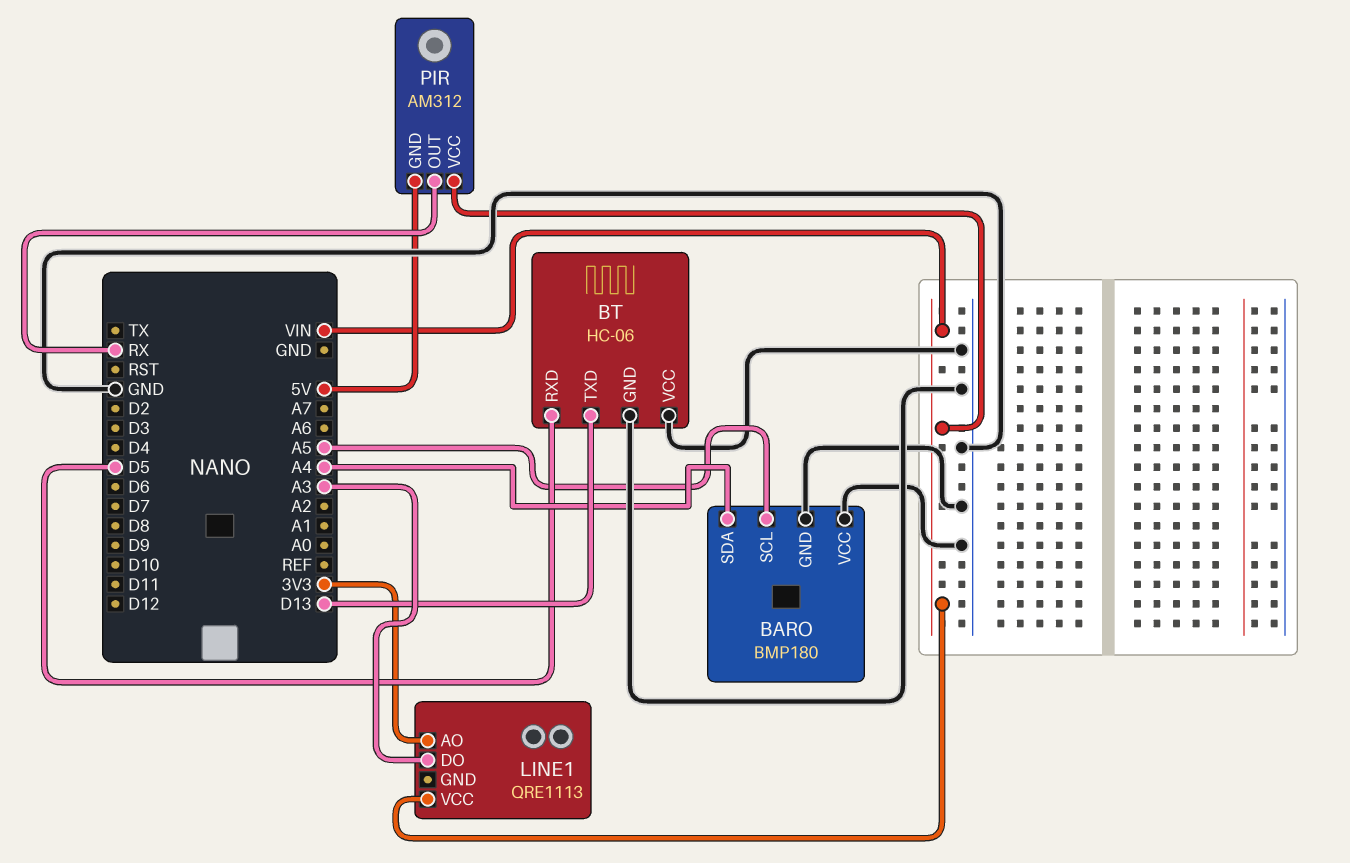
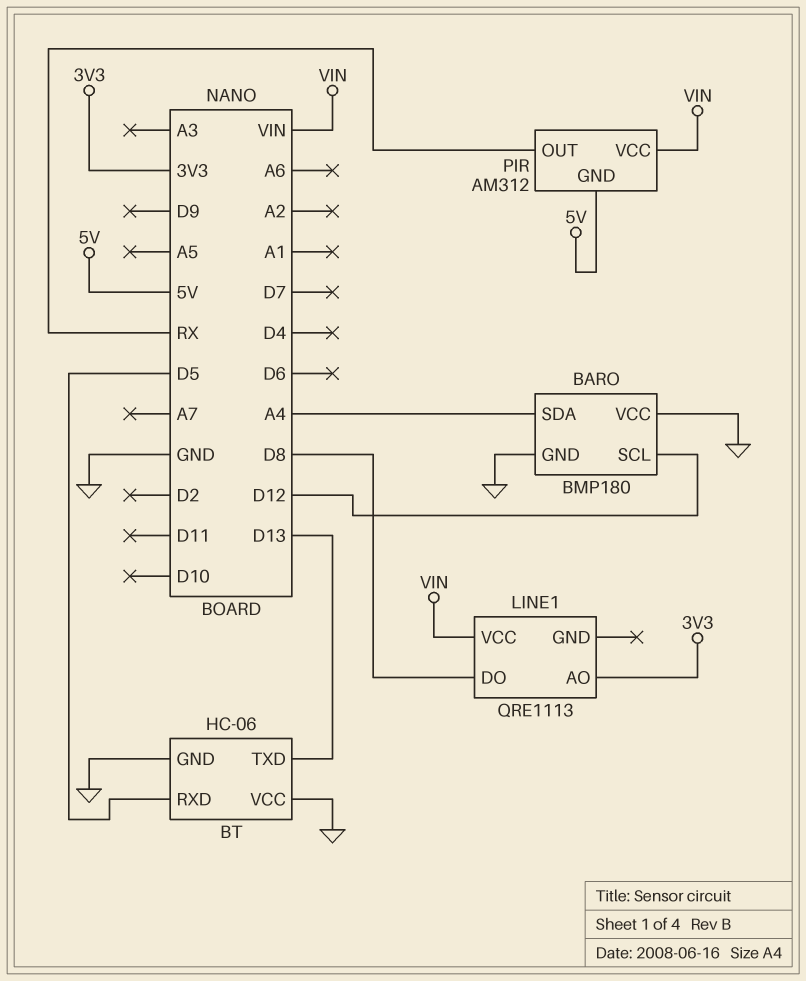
BARO pin SCL: A5 -> D12
LINE1 pin DO: A3 -> D8

